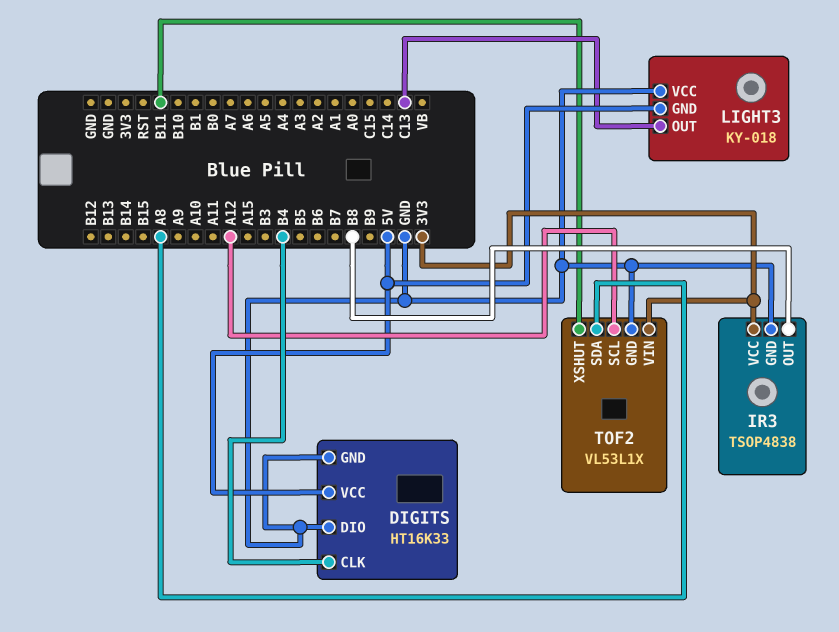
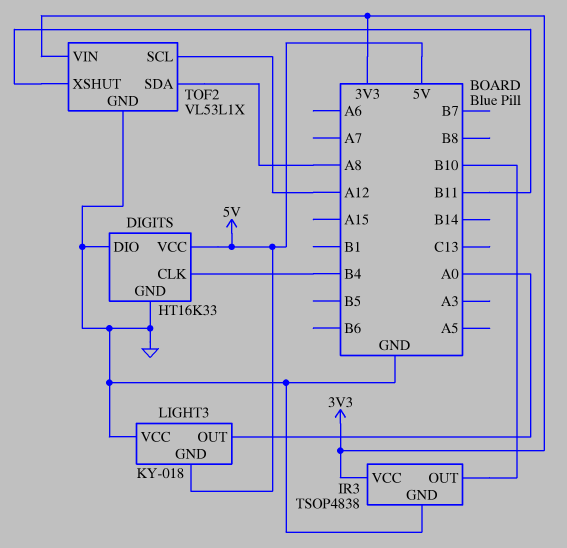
IR3 pin OUT: B8 -> B10
LIGHT3 pin OUT: C13 -> A0

